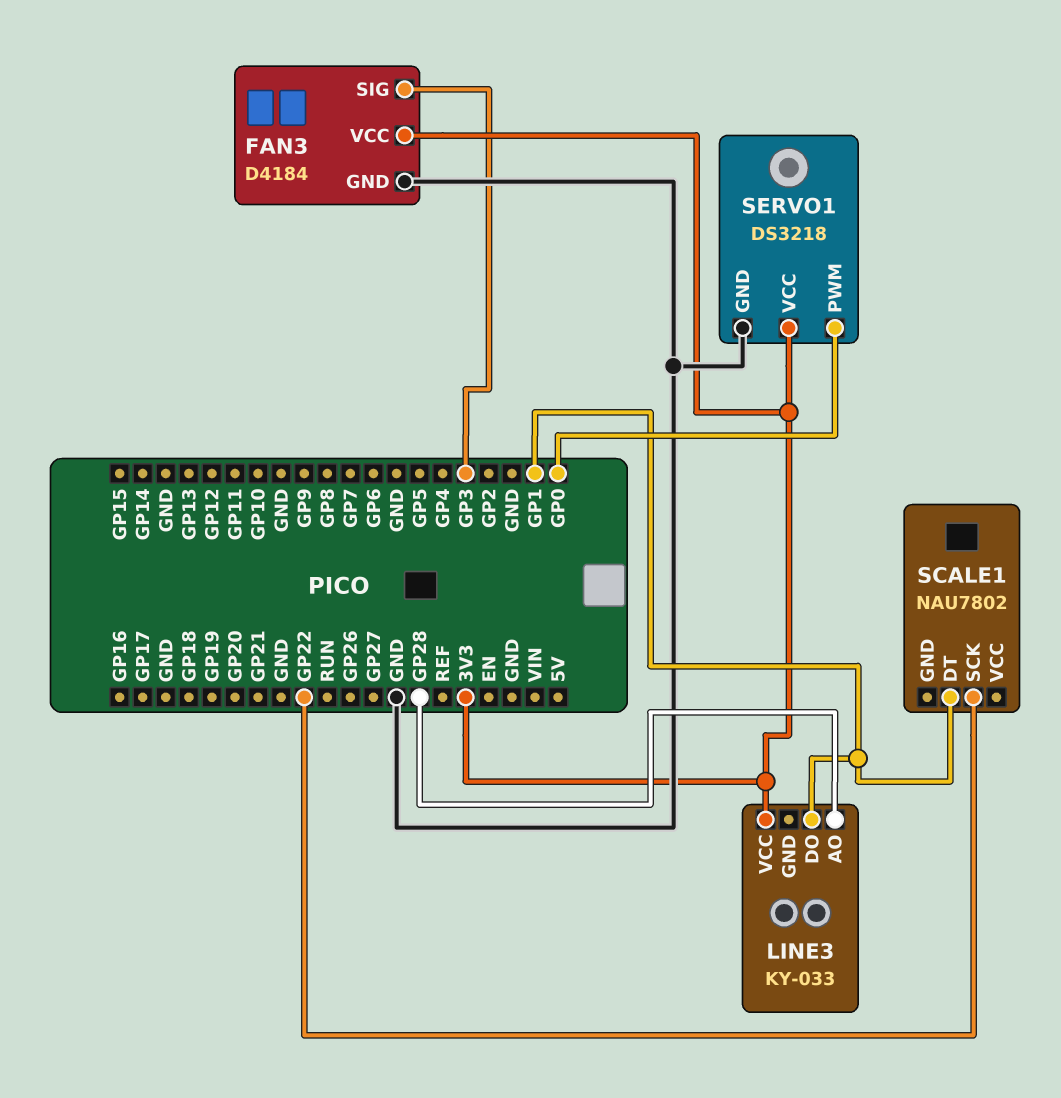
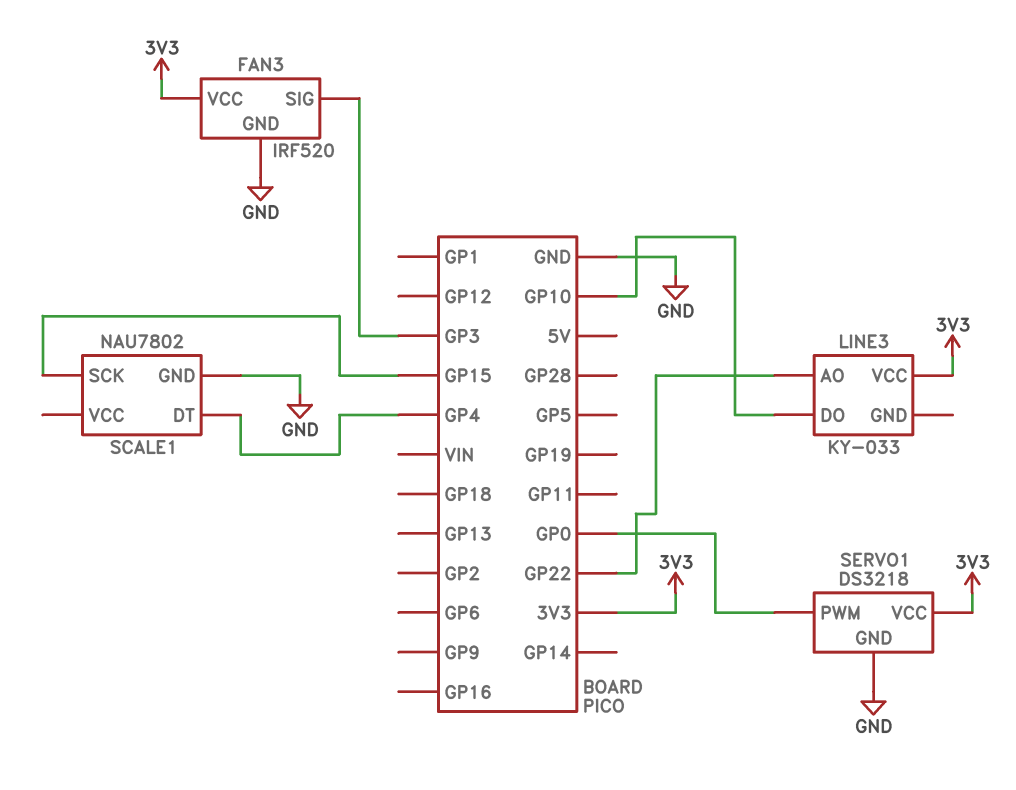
FAN3: D4184 -> IRF520
LINE3 pin AO: GP28 -> GP22
LINE3 pin DO: GP1 -> GP10
SCALE1 pin DT: GP1 -> GP4
SCALE1 pin GND: none -> GND
SCALE1 pin SCK: GP22 -> GP15

